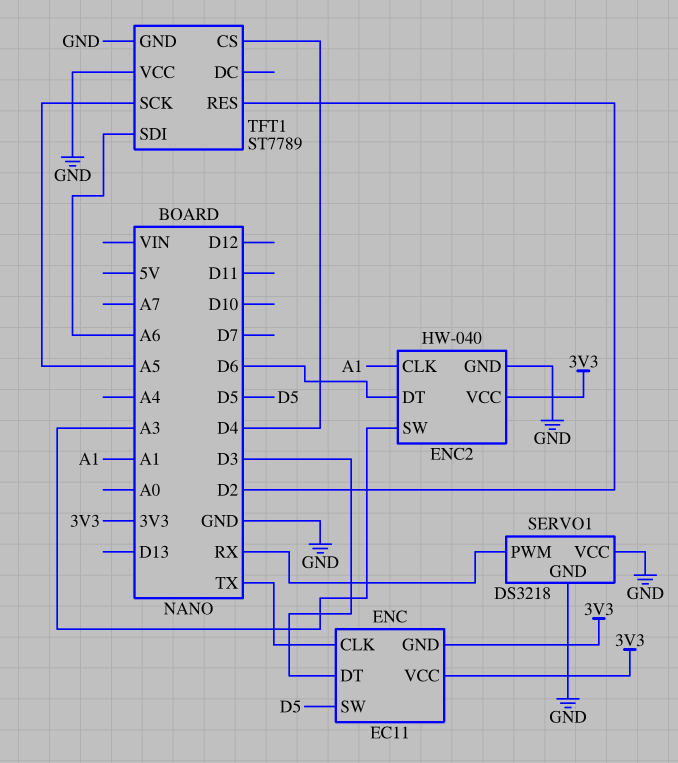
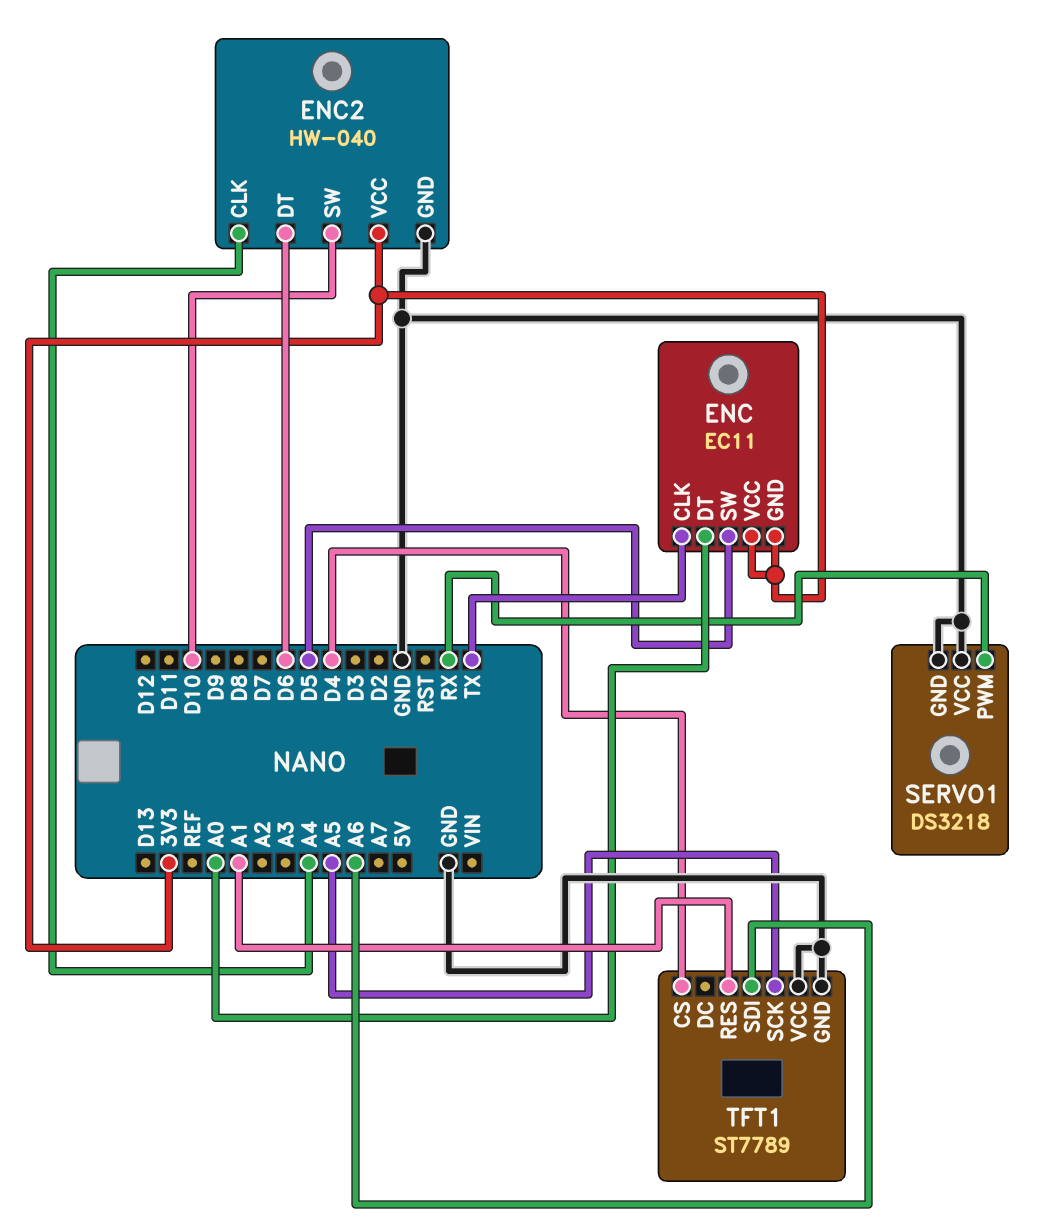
ENC pin DT: D3 -> A0
ENC2 pin CLK: A1 -> A4
ENC2 pin SW: A3 -> D10
TFT1 pin RES: D2 -> A1

